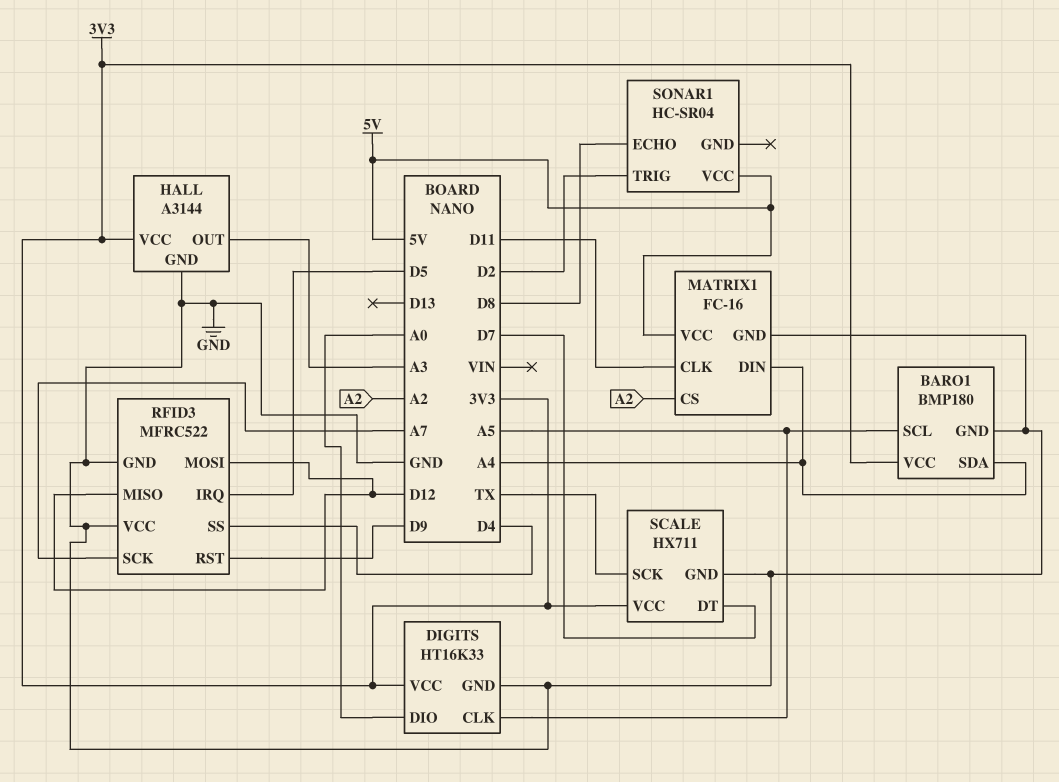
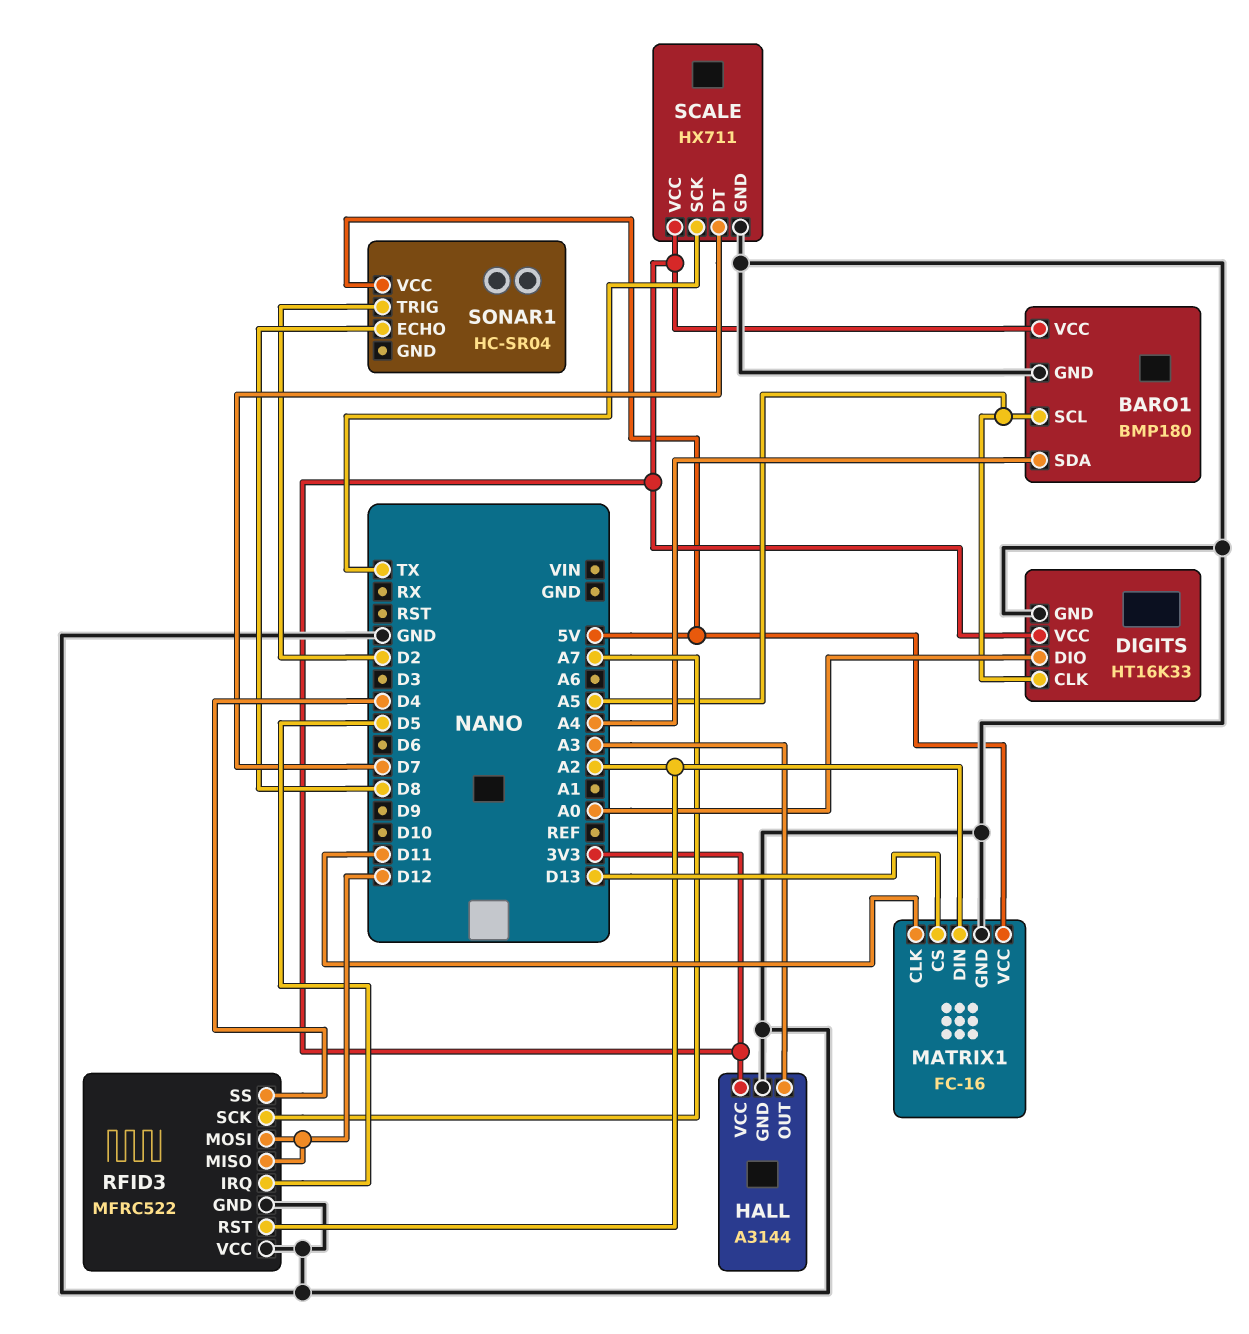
MATRIX1 pin CS: A2 -> D13
MATRIX1 pin DIN: A4 -> A2
RFID3 pin RST: D9 -> A2

